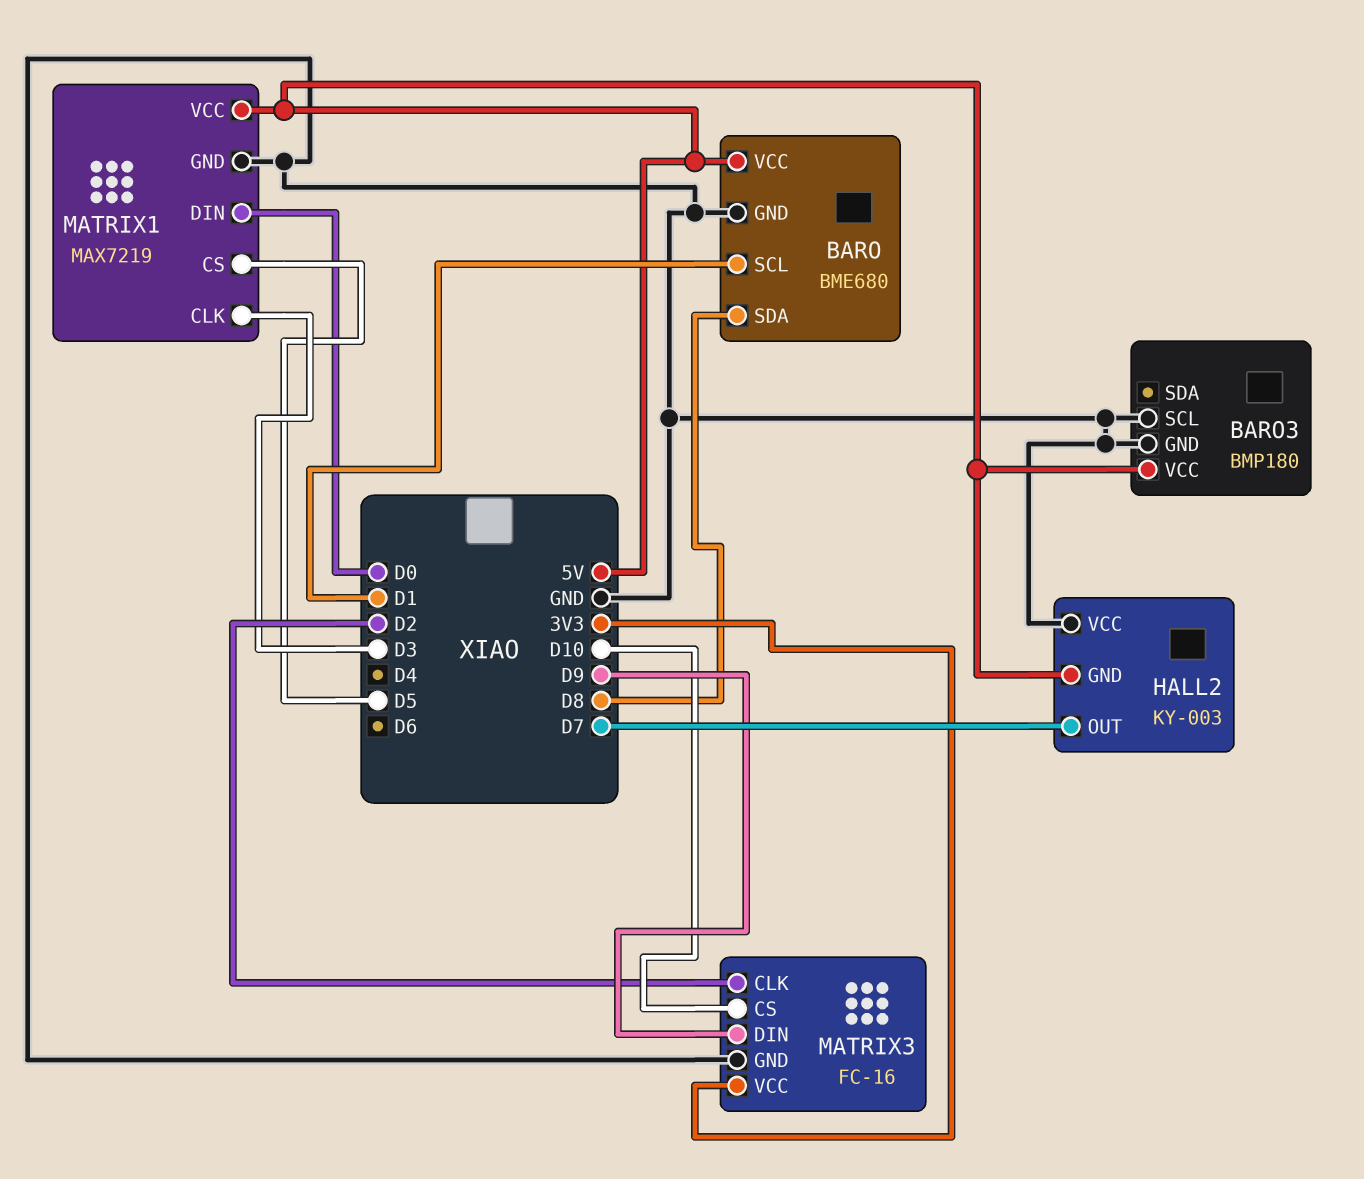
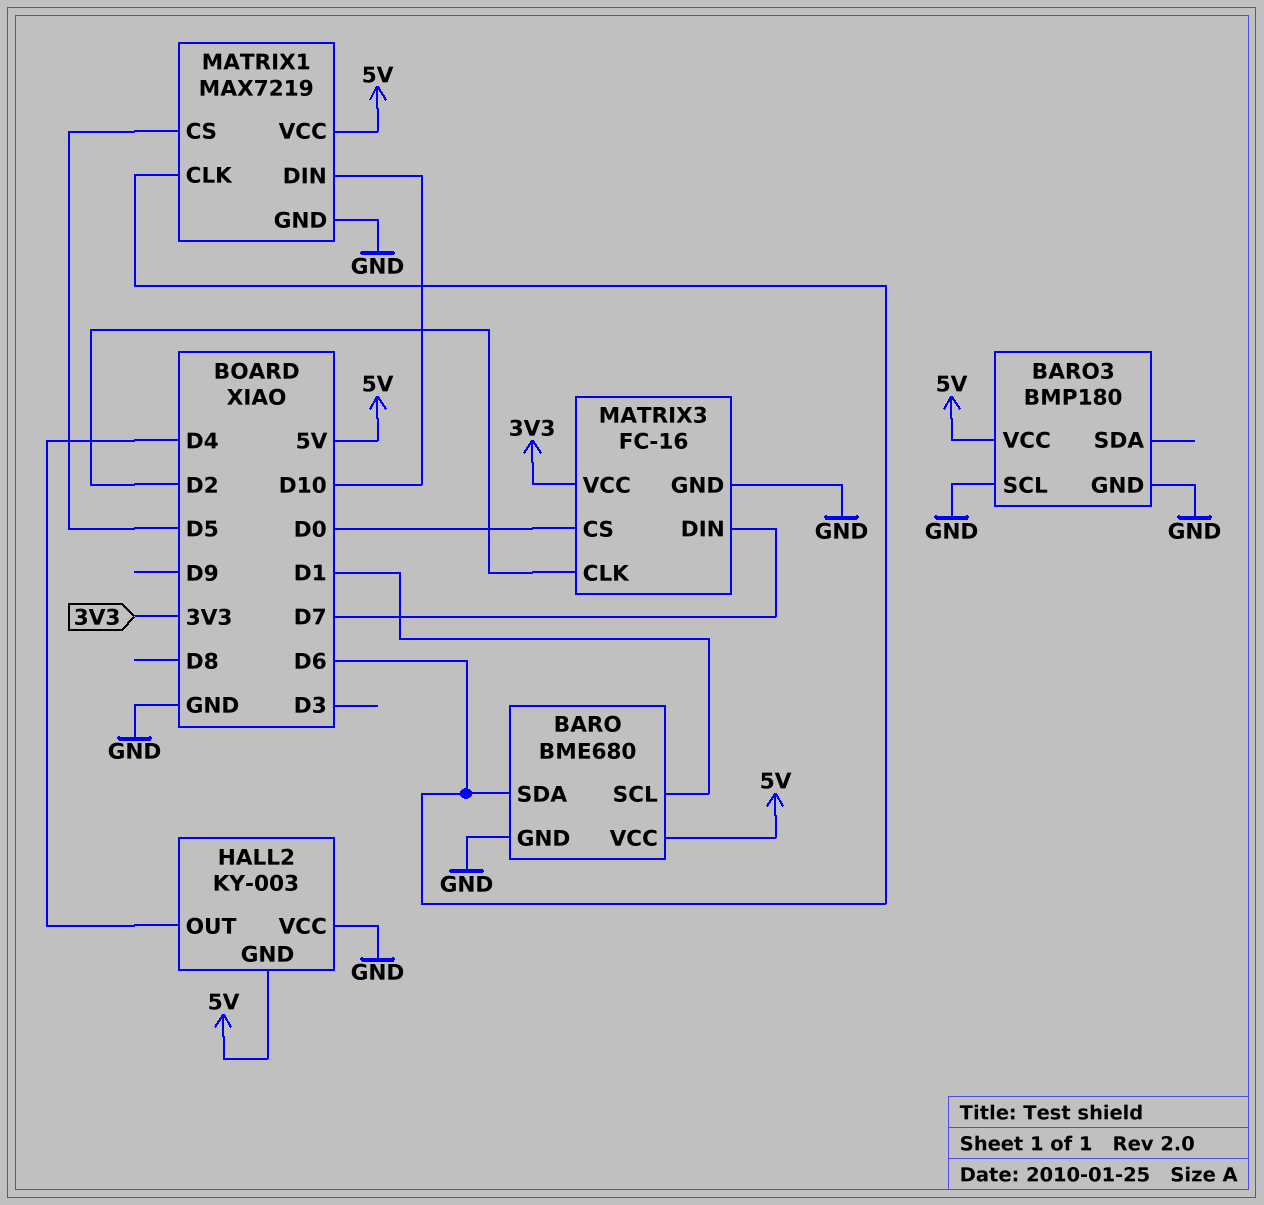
BARO pin SDA: D8 -> D6
HALL2 pin OUT: D7 -> D4
MATRIX1 pin CLK: D3 -> D6
MATRIX1 pin DIN: D0 -> D10
MATRIX3 pin CS: D10 -> D0
MATRIX3 pin DIN: D9 -> D7

